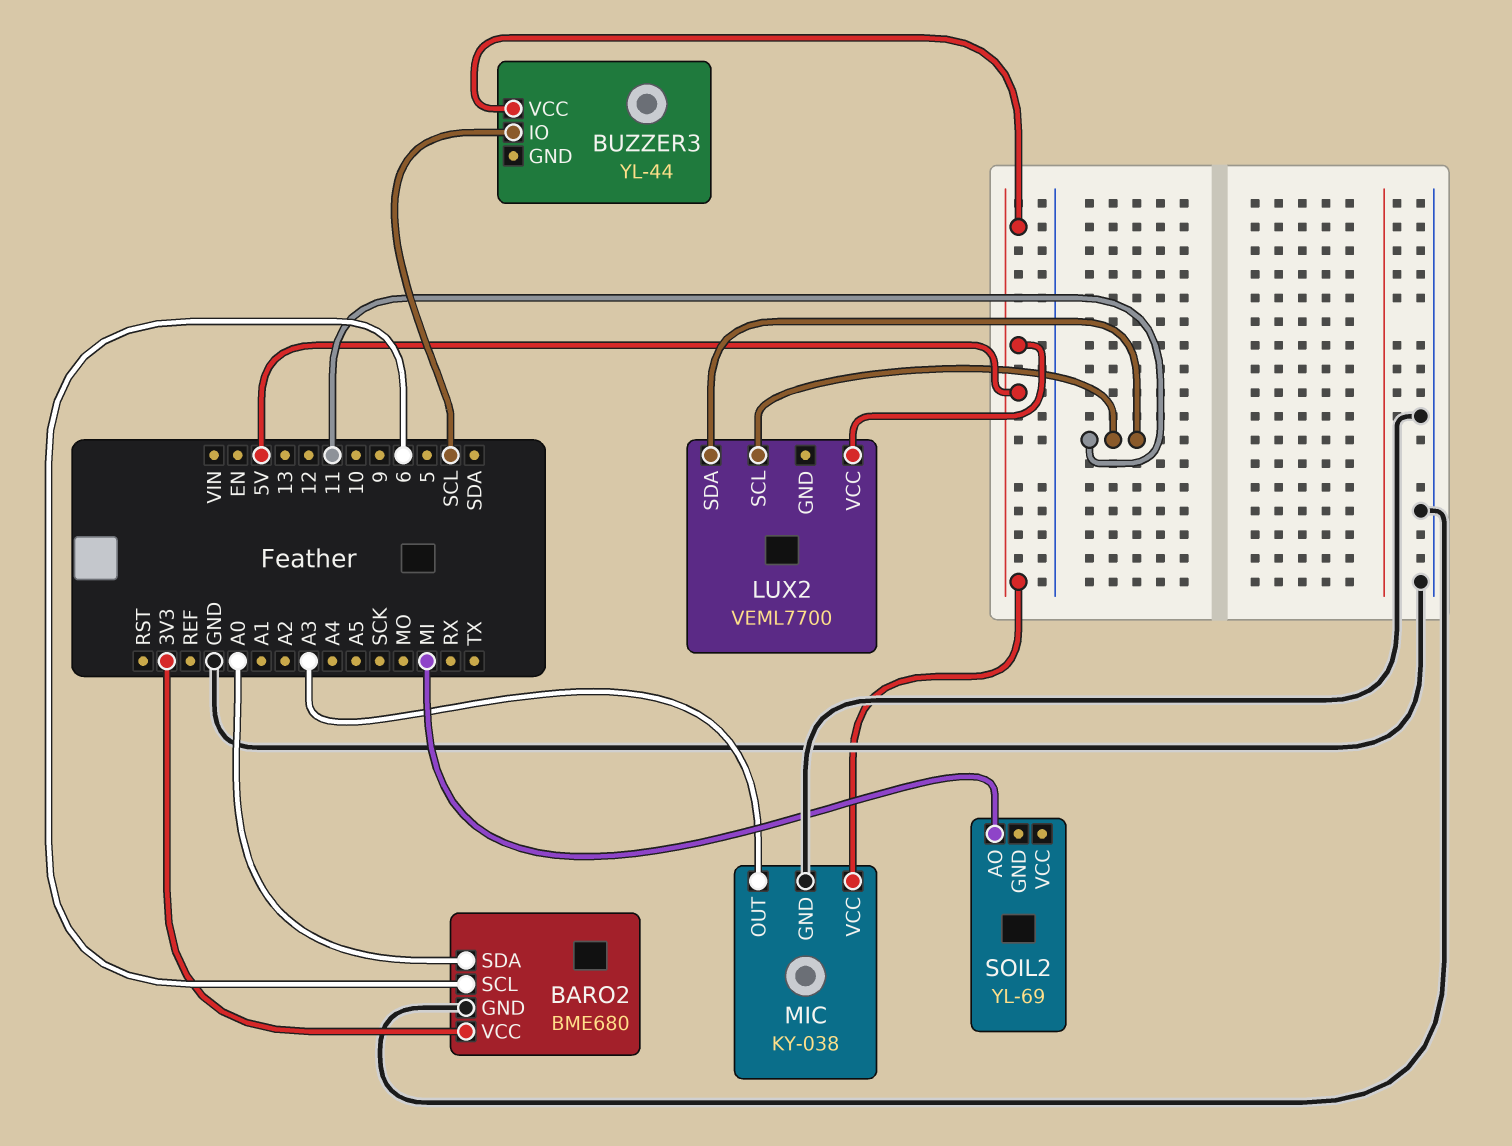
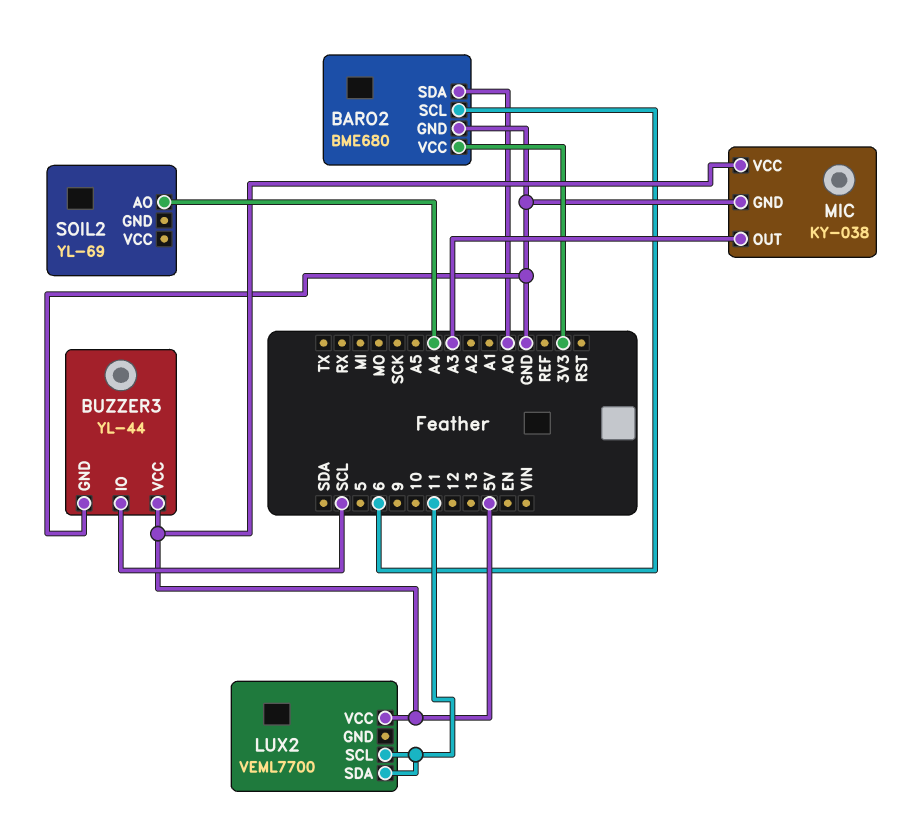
BUZZER3 pin GND: none -> GND
SOIL2 pin AO: MI -> A4

